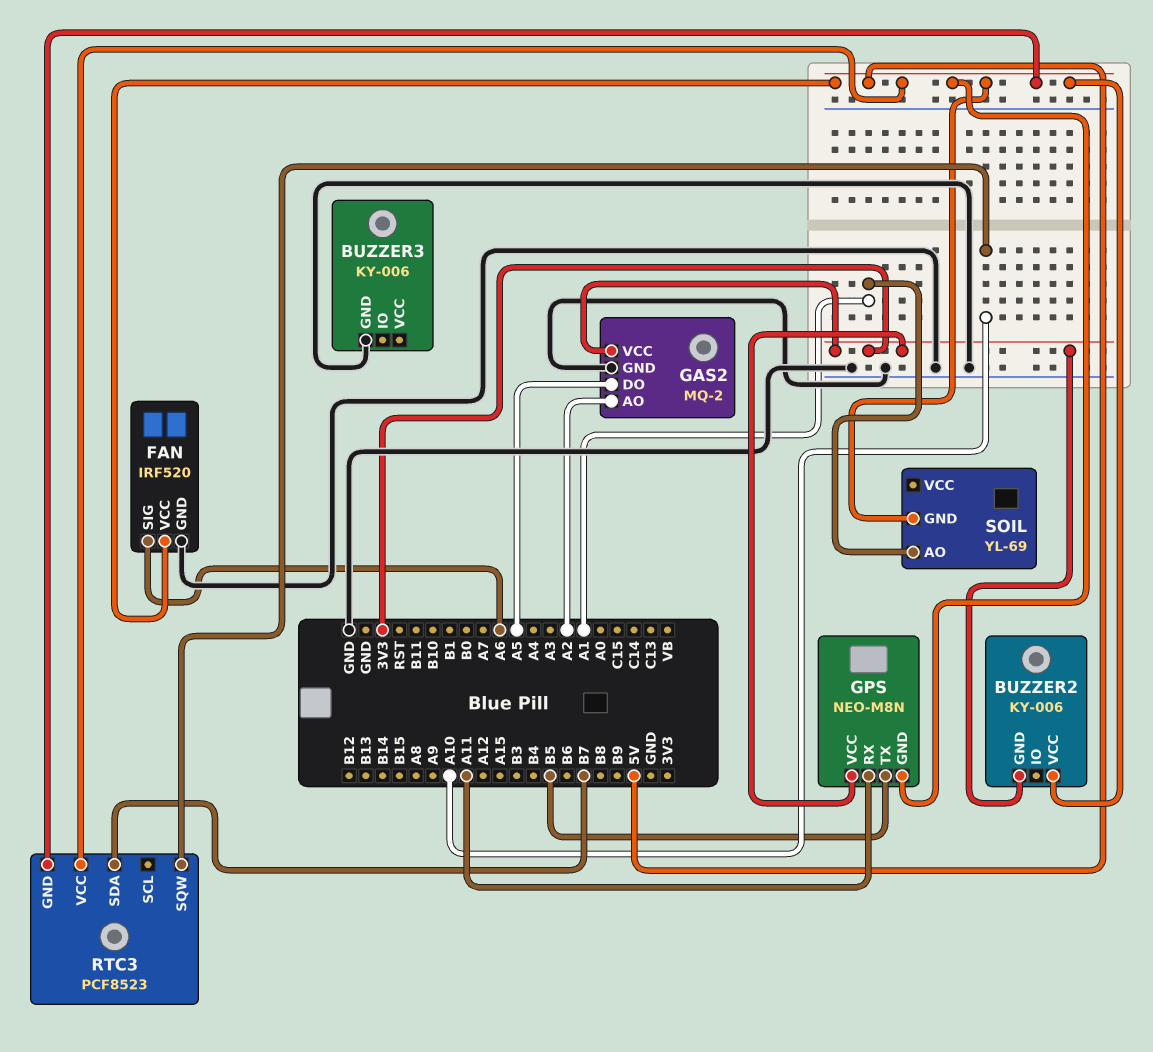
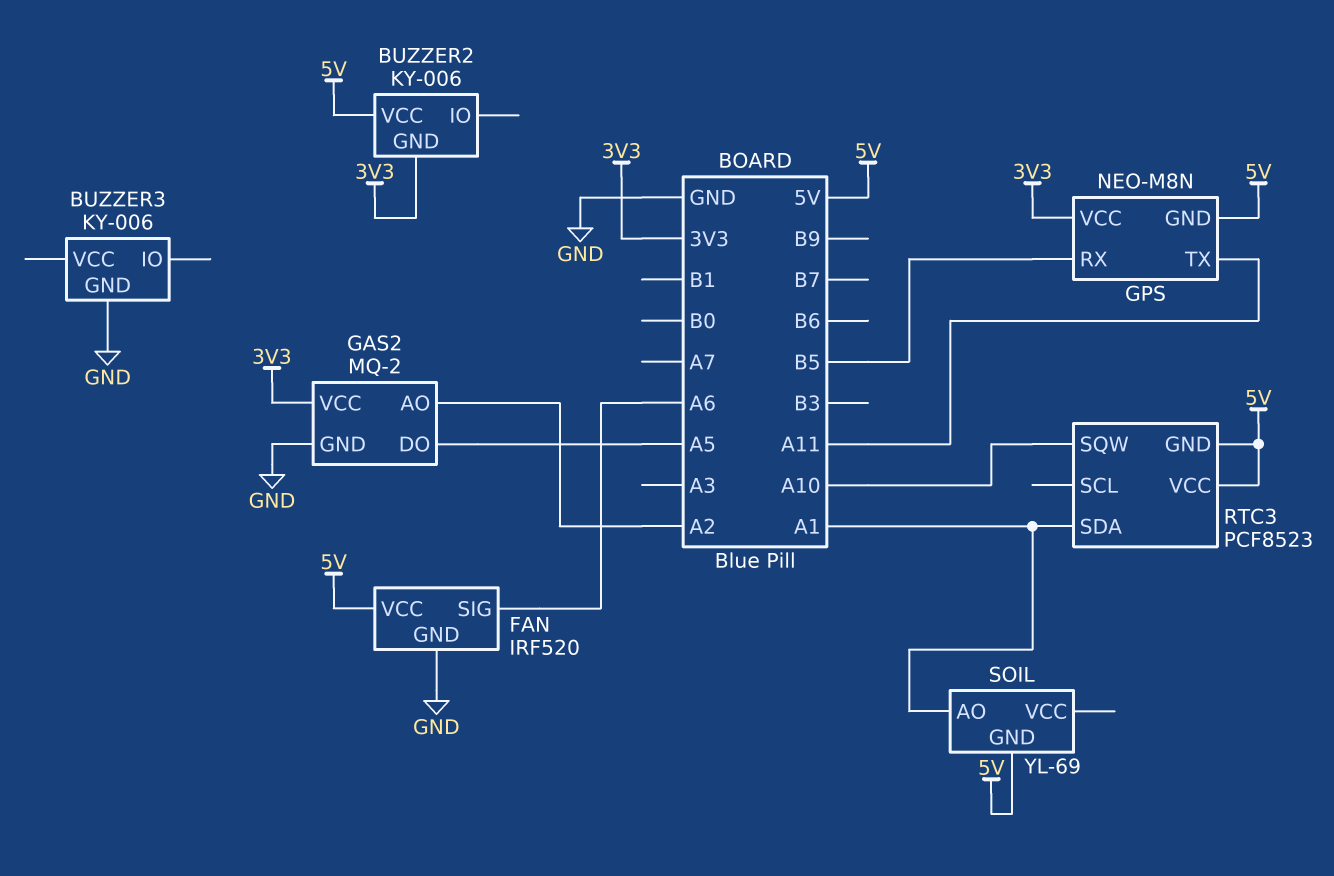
GPS pin RX: A11 -> B5
GPS pin TX: B5 -> A11
RTC3 pin SDA: B7 -> A1

